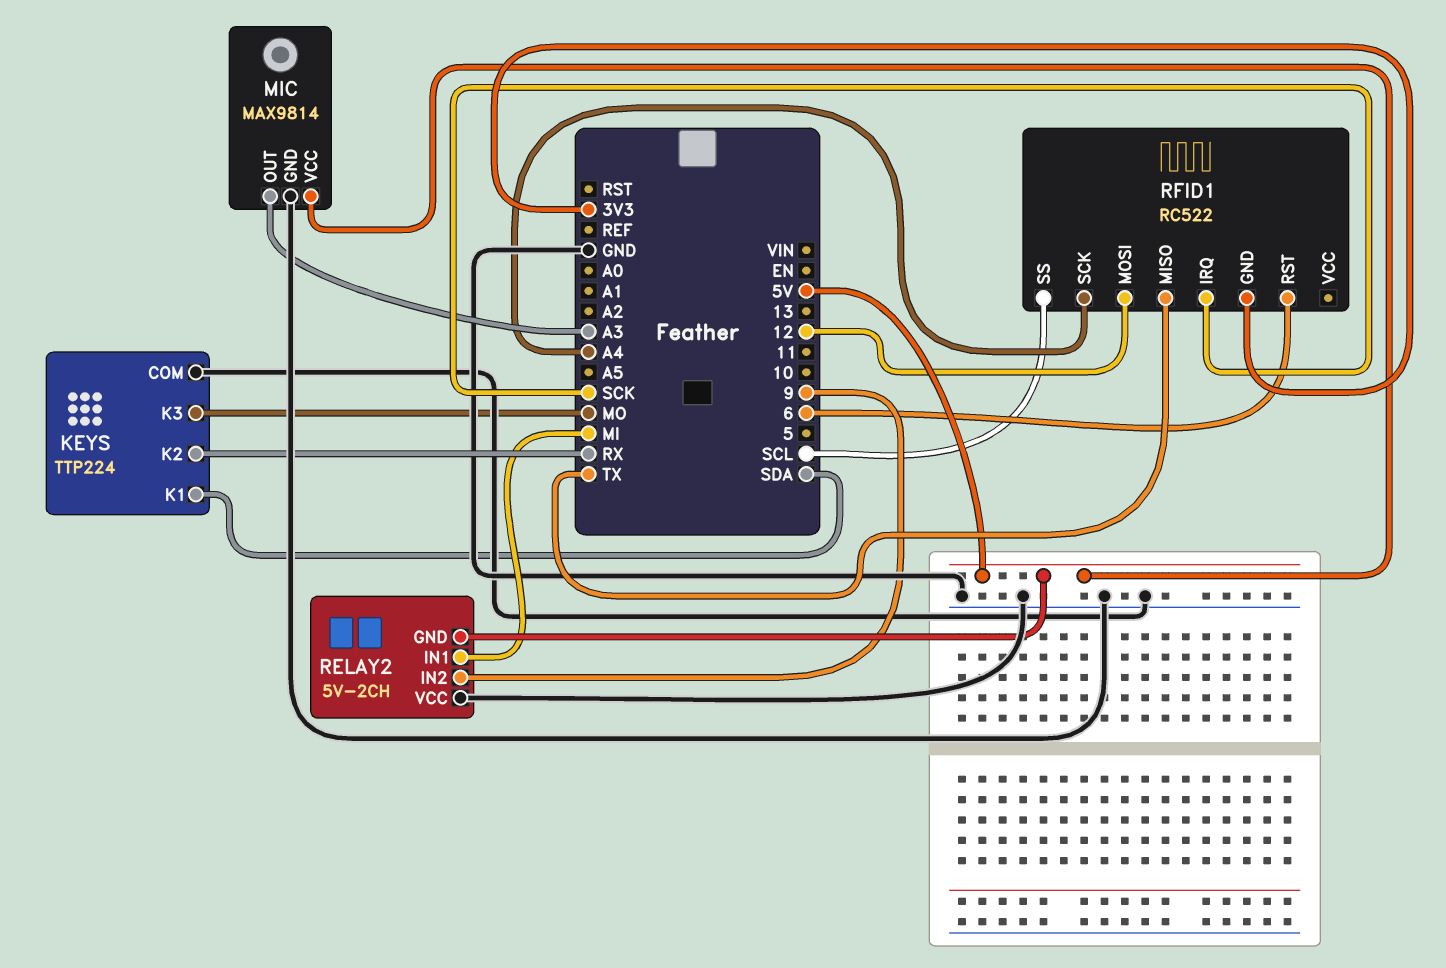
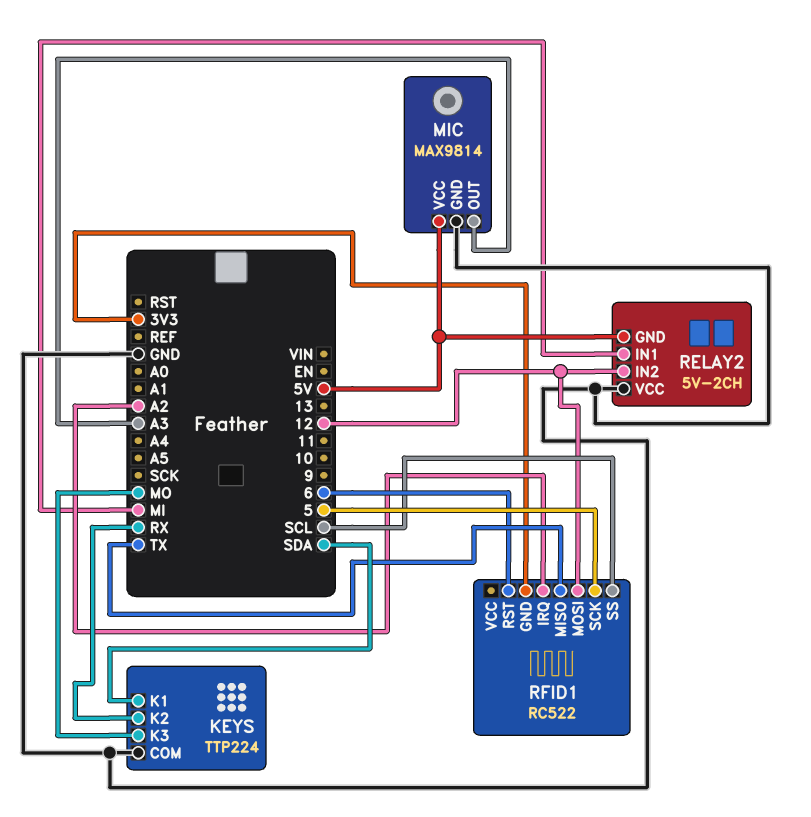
RELAY2 pin IN2: 9 -> 12
RFID1 pin IRQ: SCK -> A2
RFID1 pin SCK: A4 -> 5

